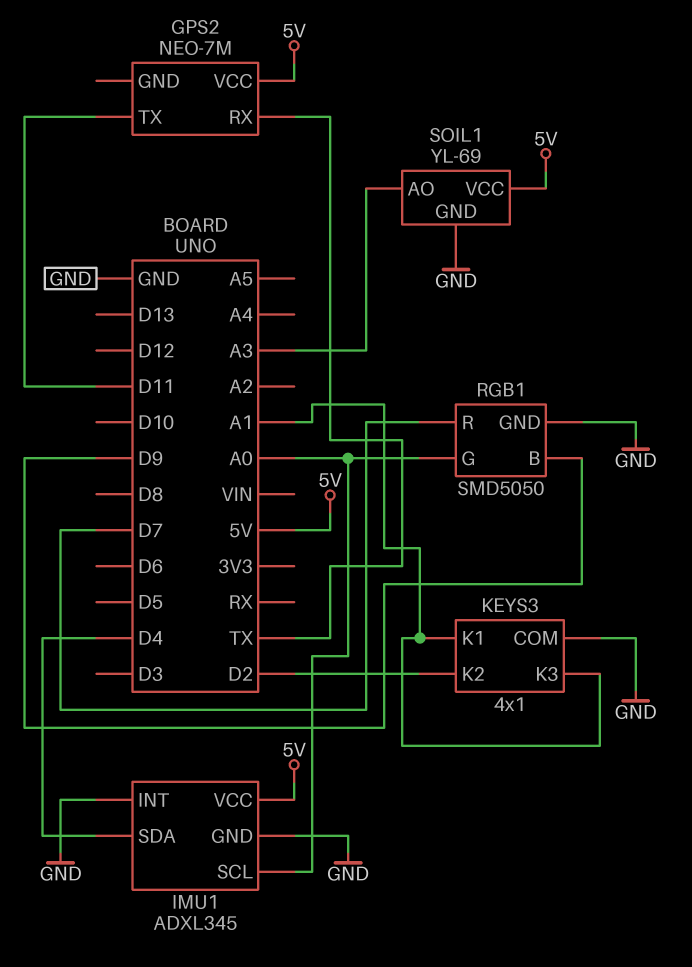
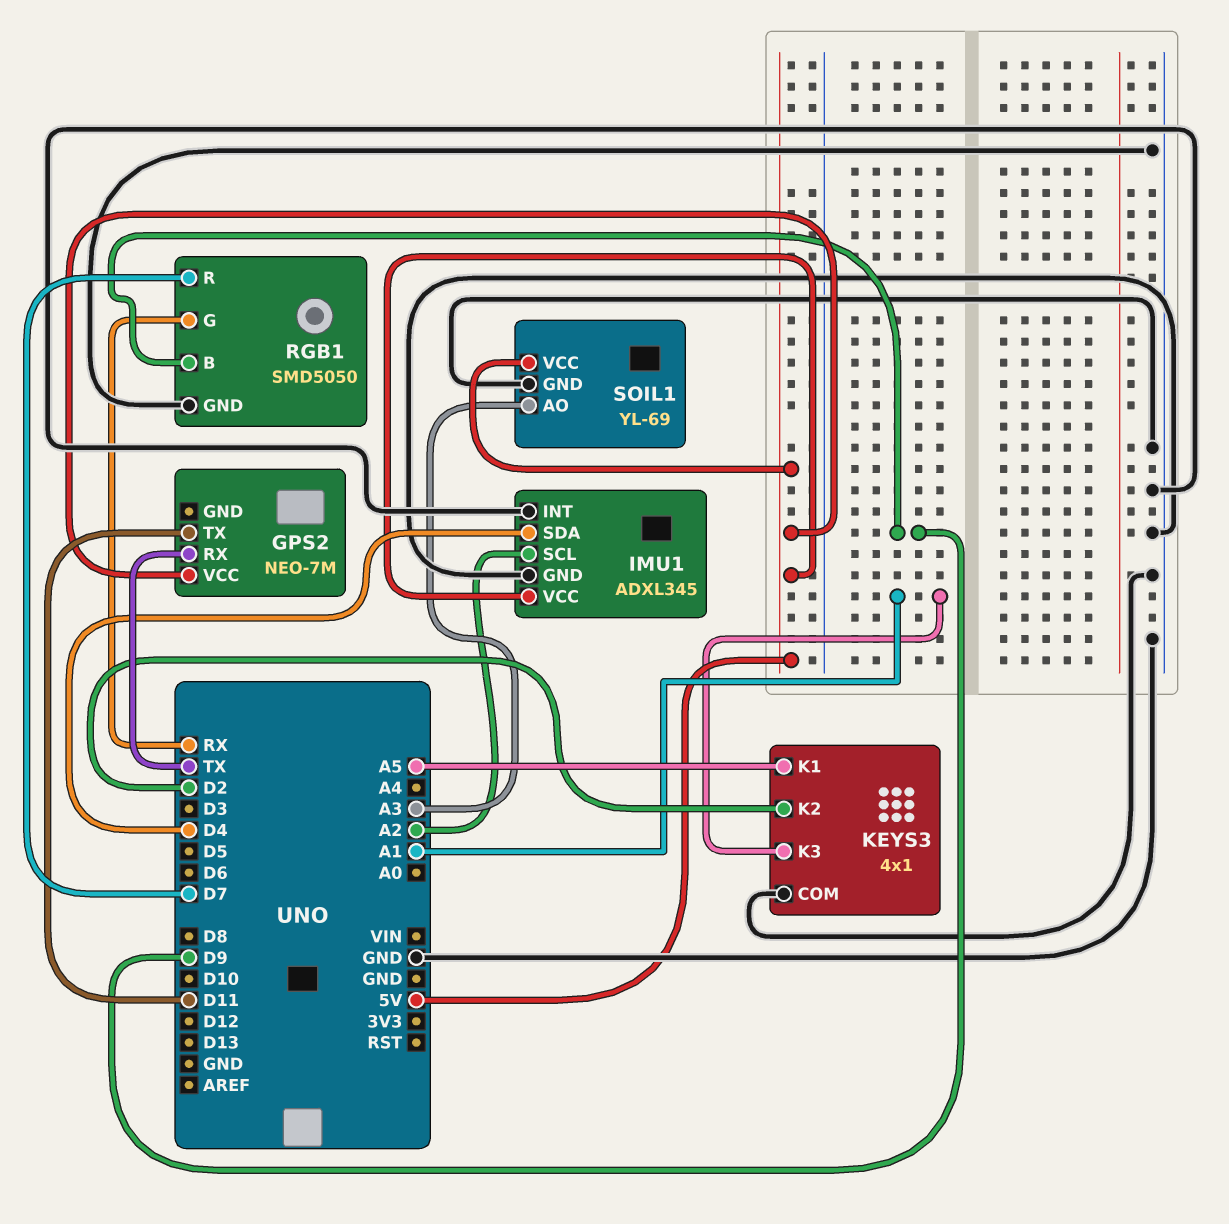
IMU1 pin SCL: A0 -> A2
KEYS3 pin K1: A1 -> A5
RGB1 pin G: A0 -> RX

